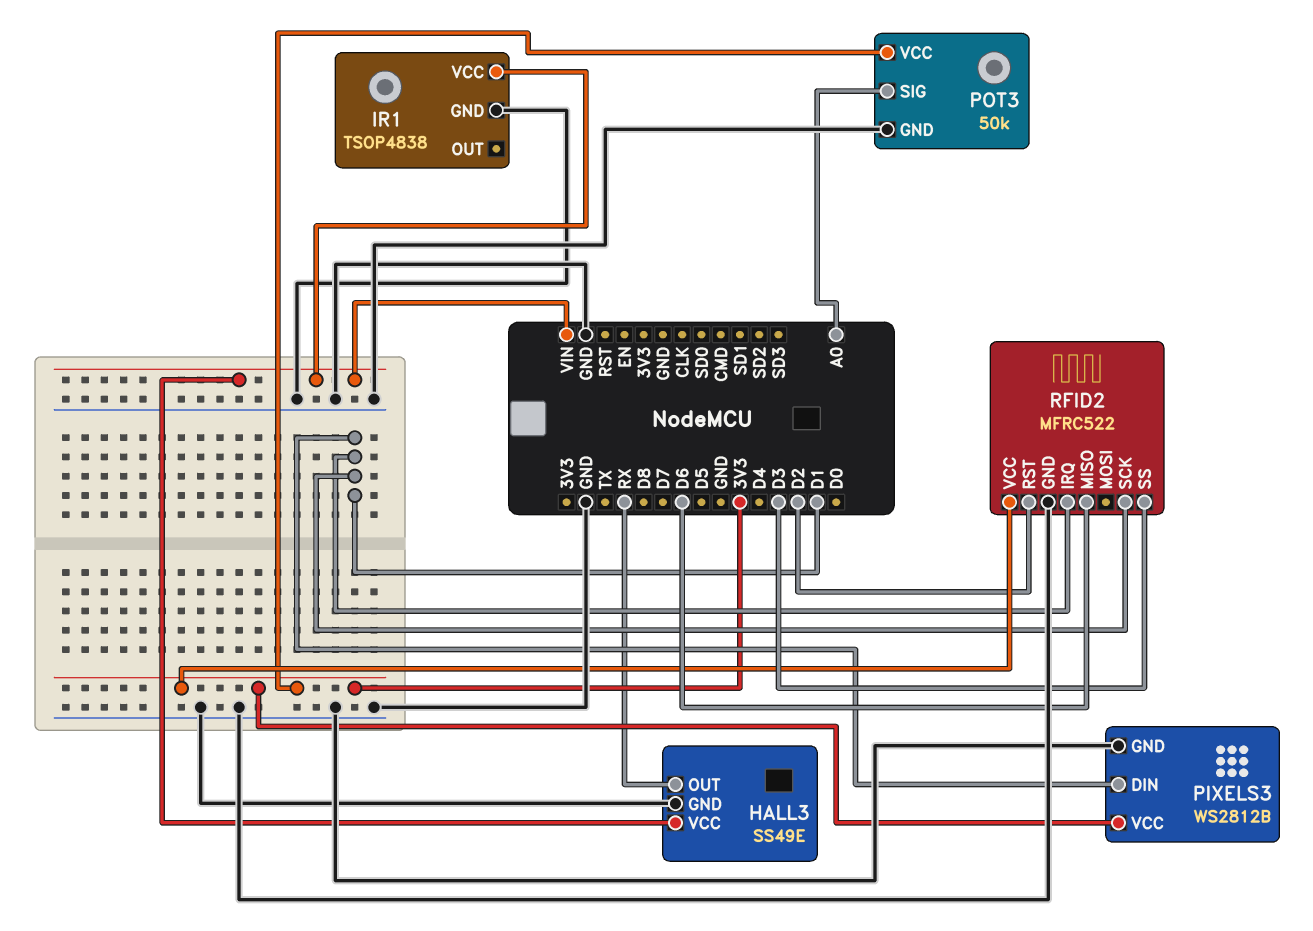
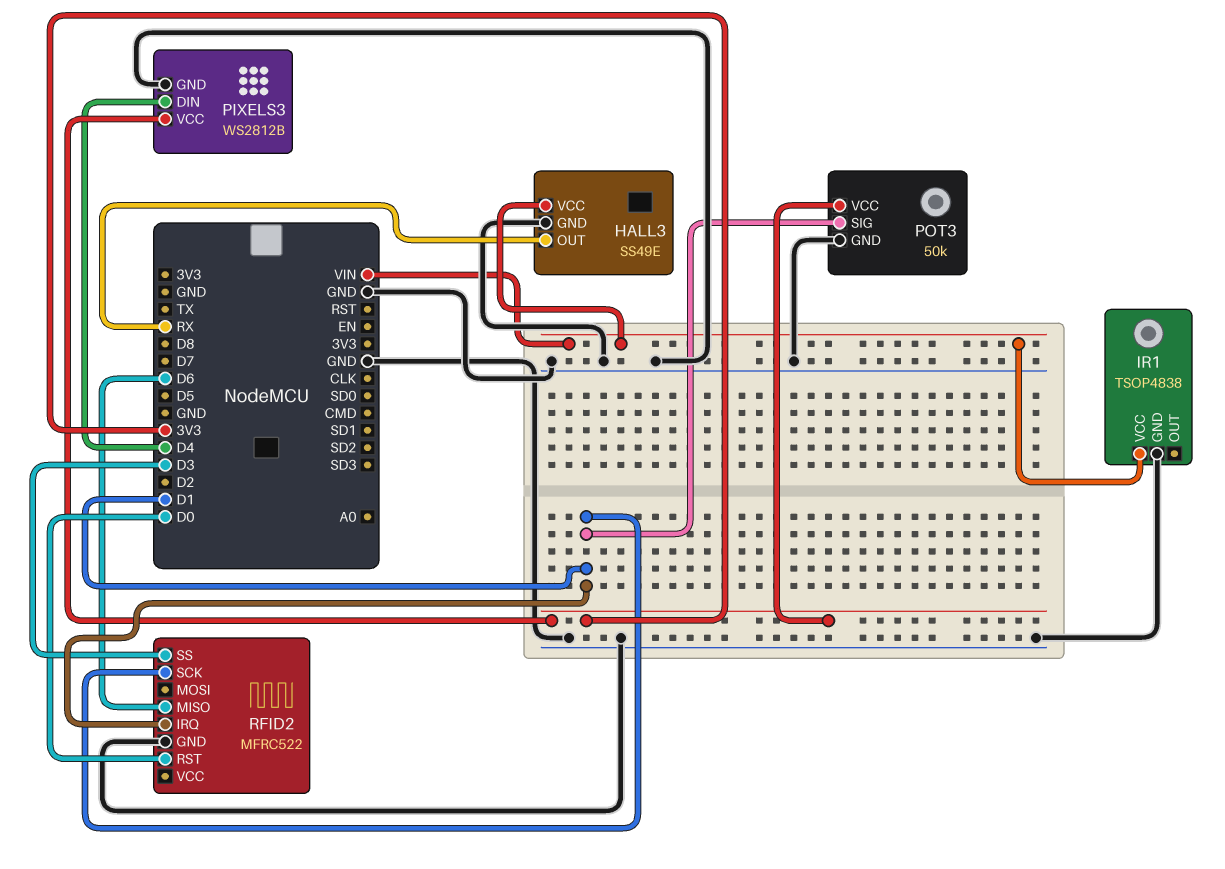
PIXELS3 pin DIN: D1 -> D4
POT3 pin SIG: A0 -> D1
RFID2 pin RST: D2 -> D0
RFID2 pin VCC: 3V3 -> none

